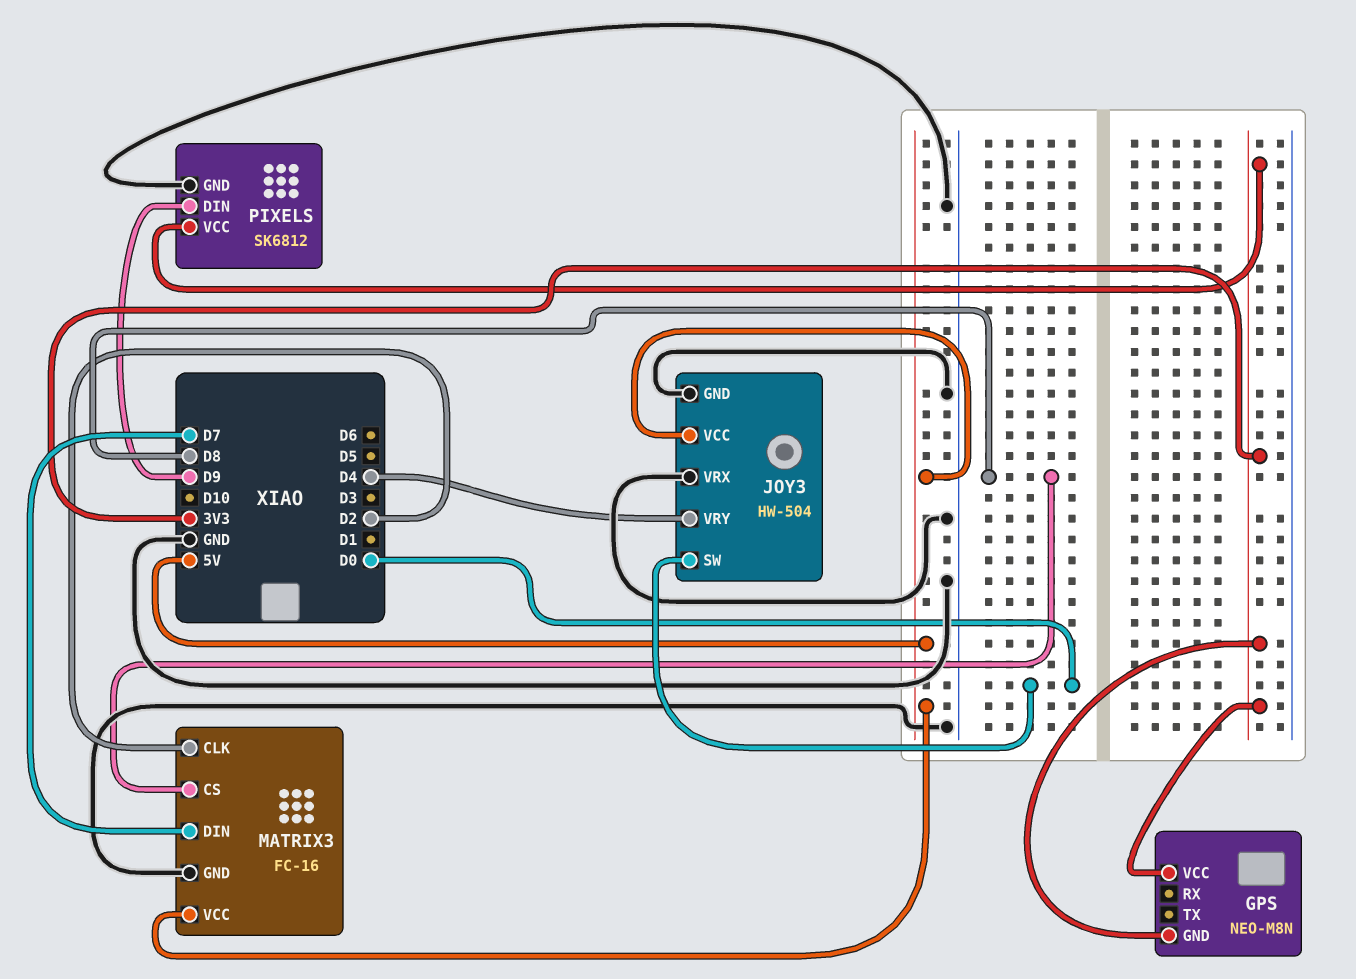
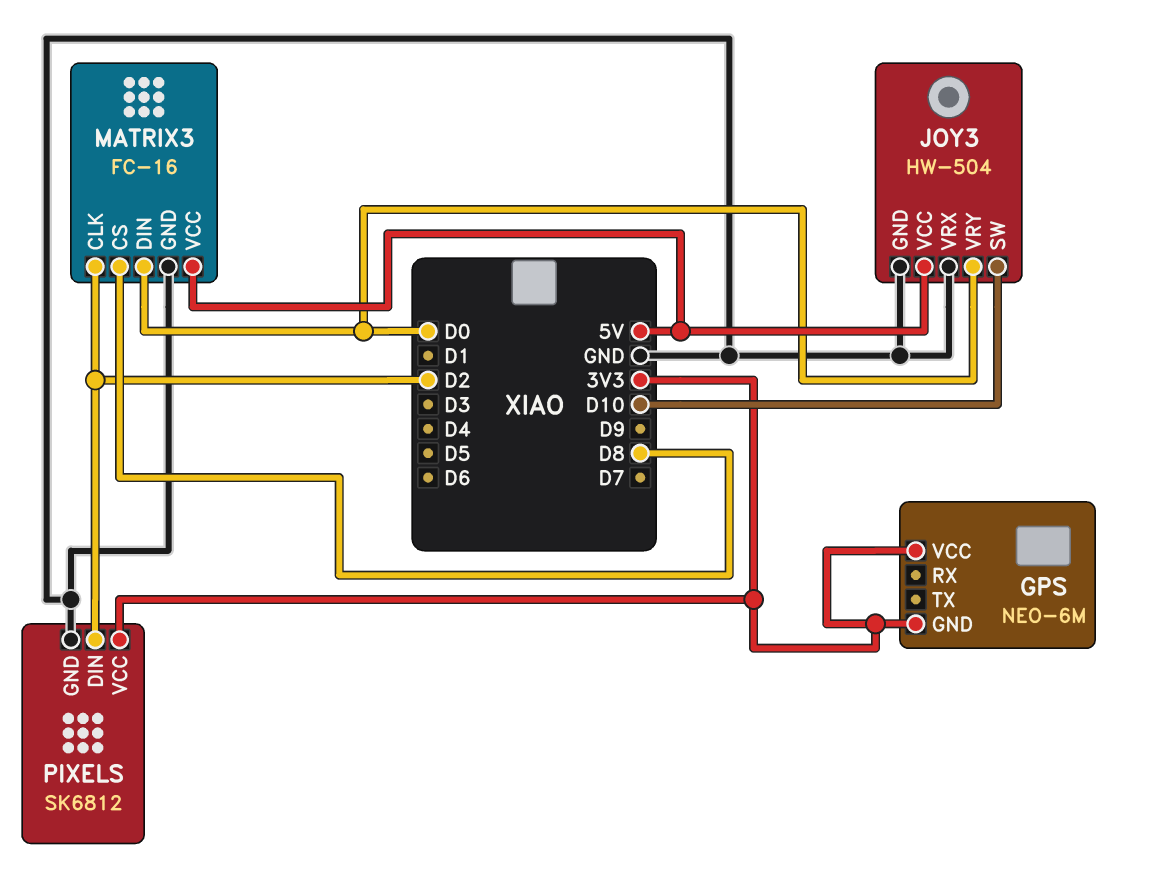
GPS: NEO-M8N -> NEO-6M
JOY3 pin SW: D0 -> D10
JOY3 pin VRY: D4 -> D0
MATRIX3 pin DIN: D7 -> D0
PIXELS pin DIN: D9 -> D2

